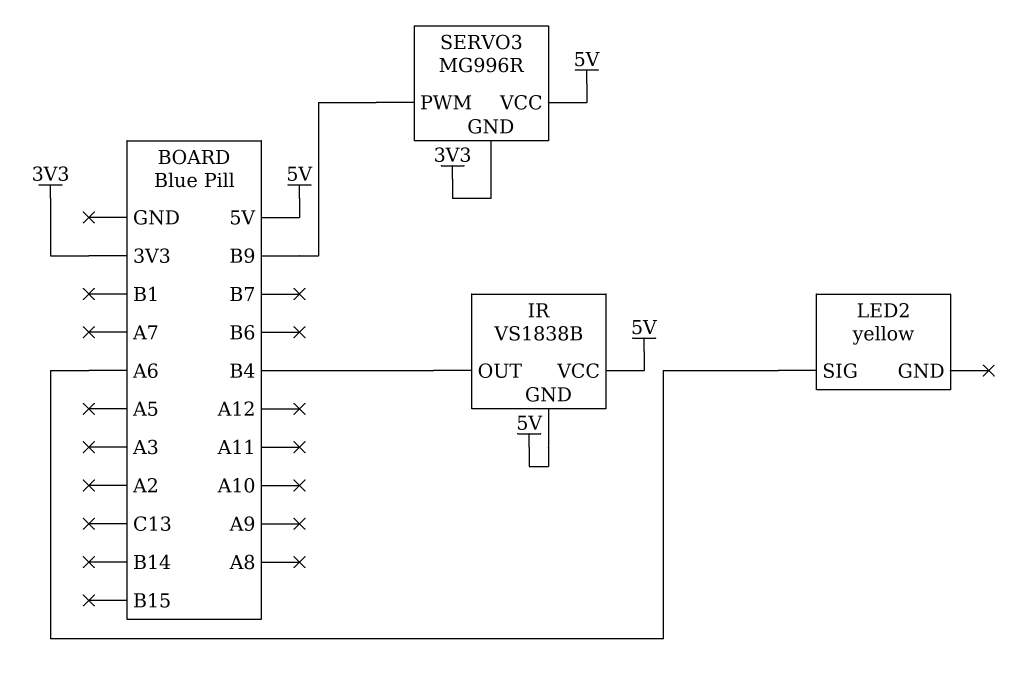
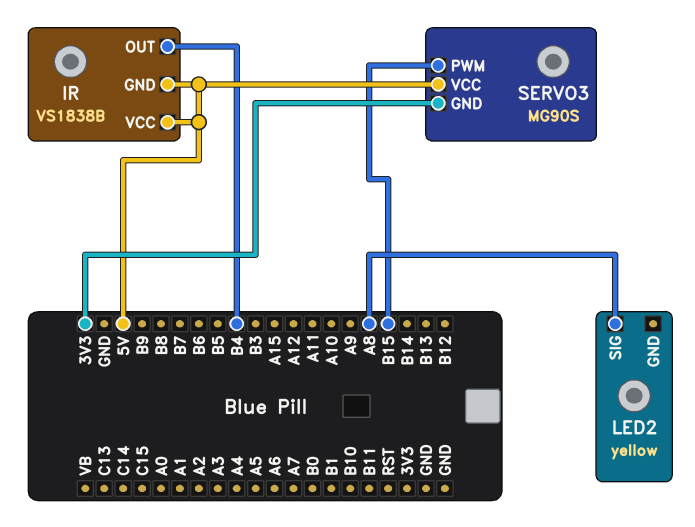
LED2 pin SIG: A6 -> A8
SERVO3: MG996R -> MG90S
SERVO3 pin PWM: B9 -> B15

